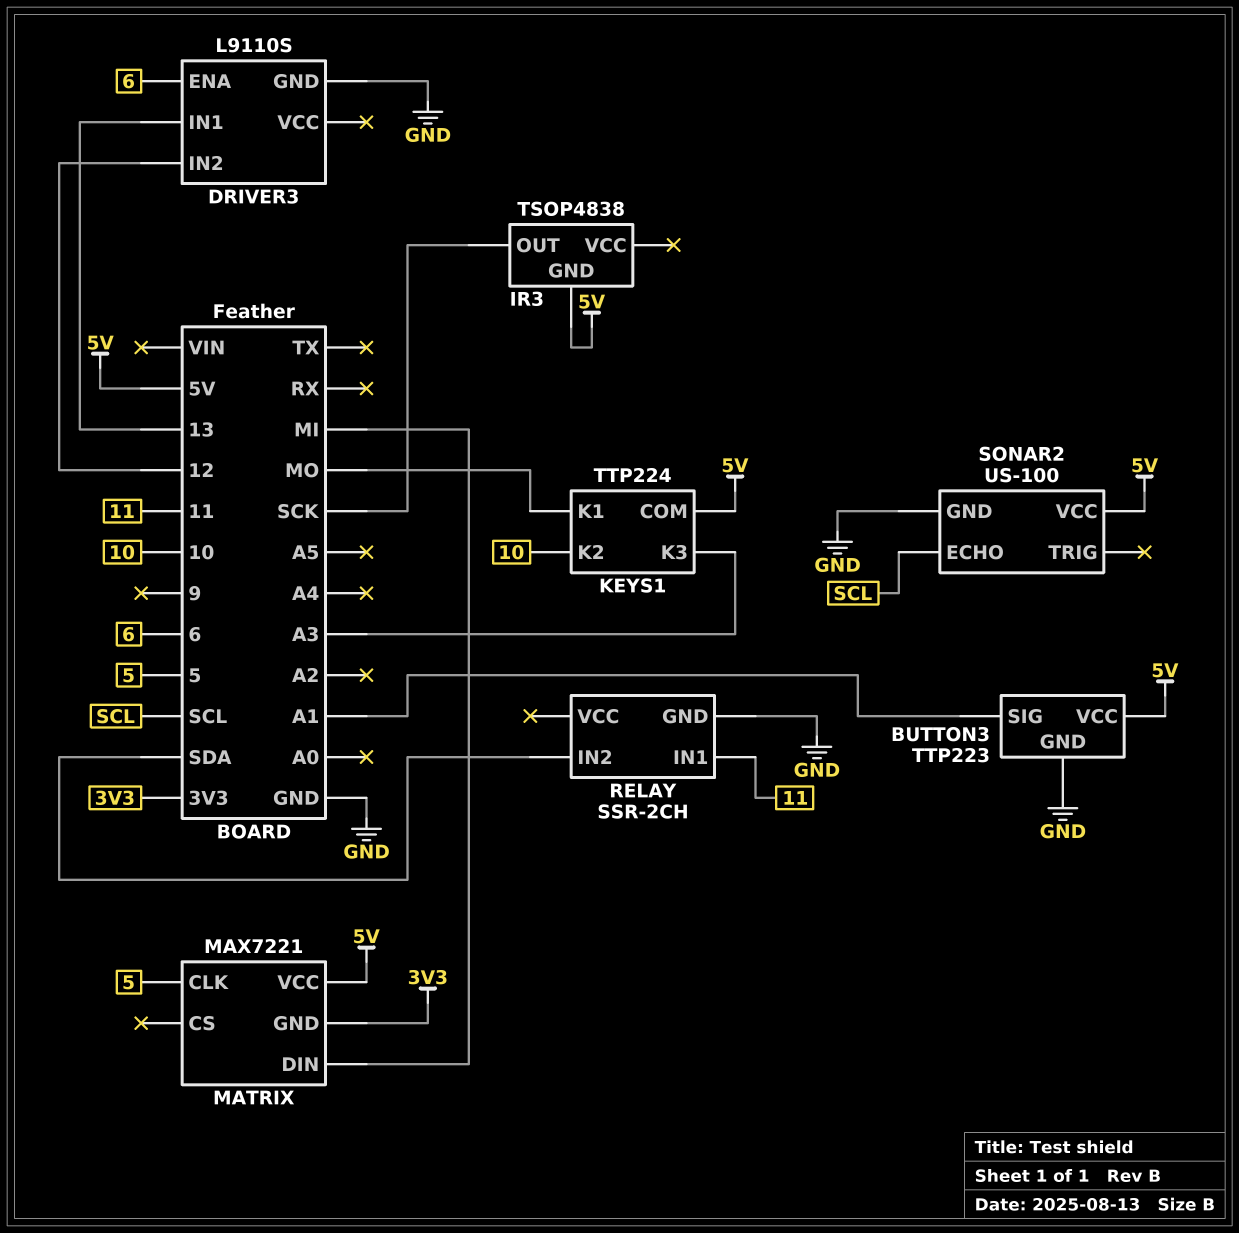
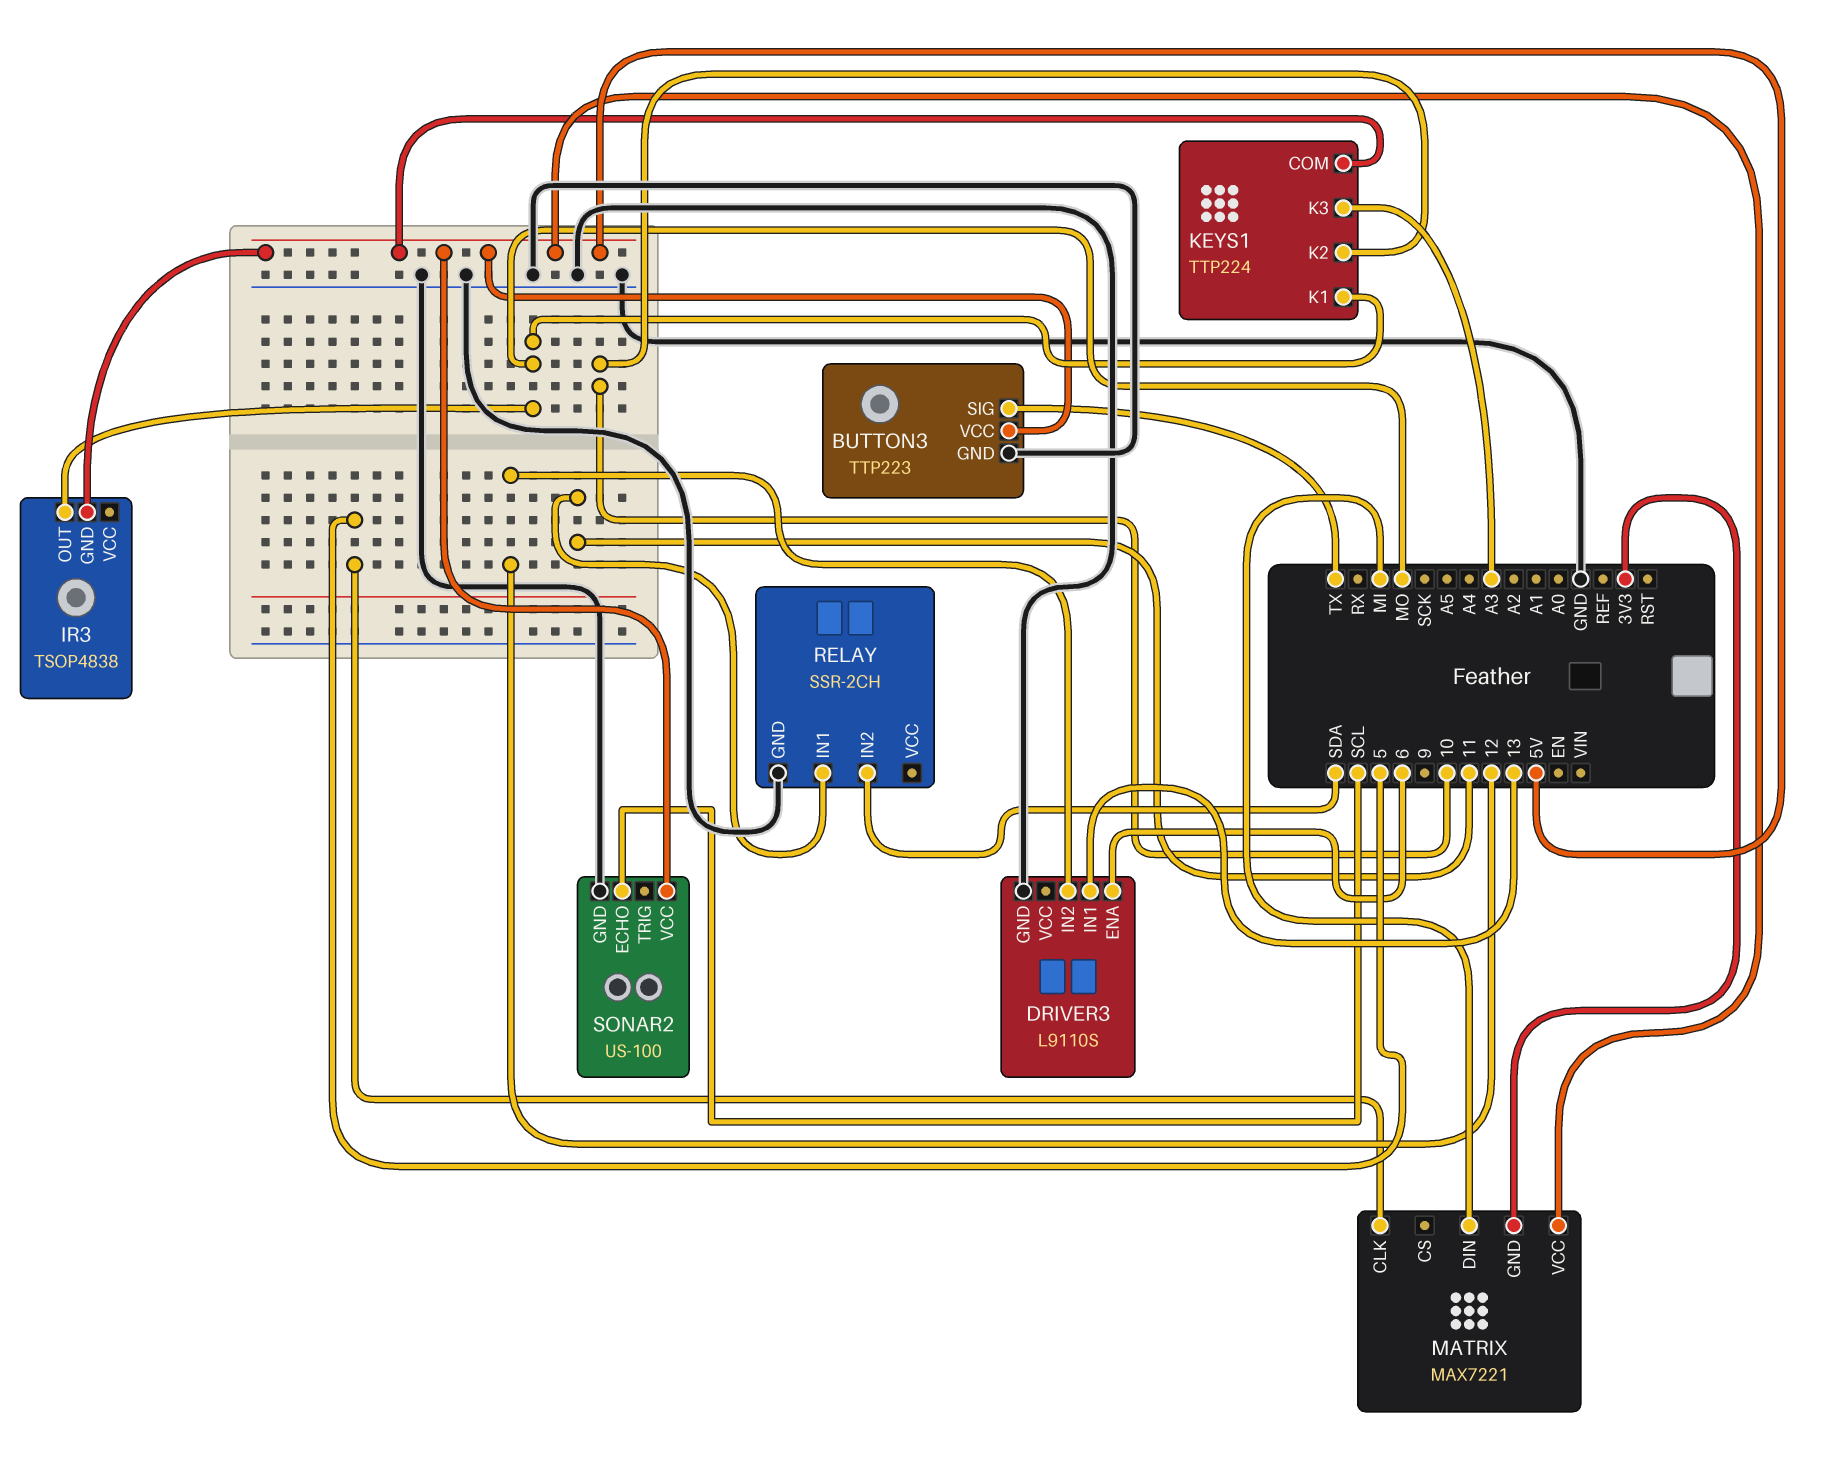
BUTTON3 pin SIG: A1 -> TX
IR3 pin OUT: SCK -> MO

